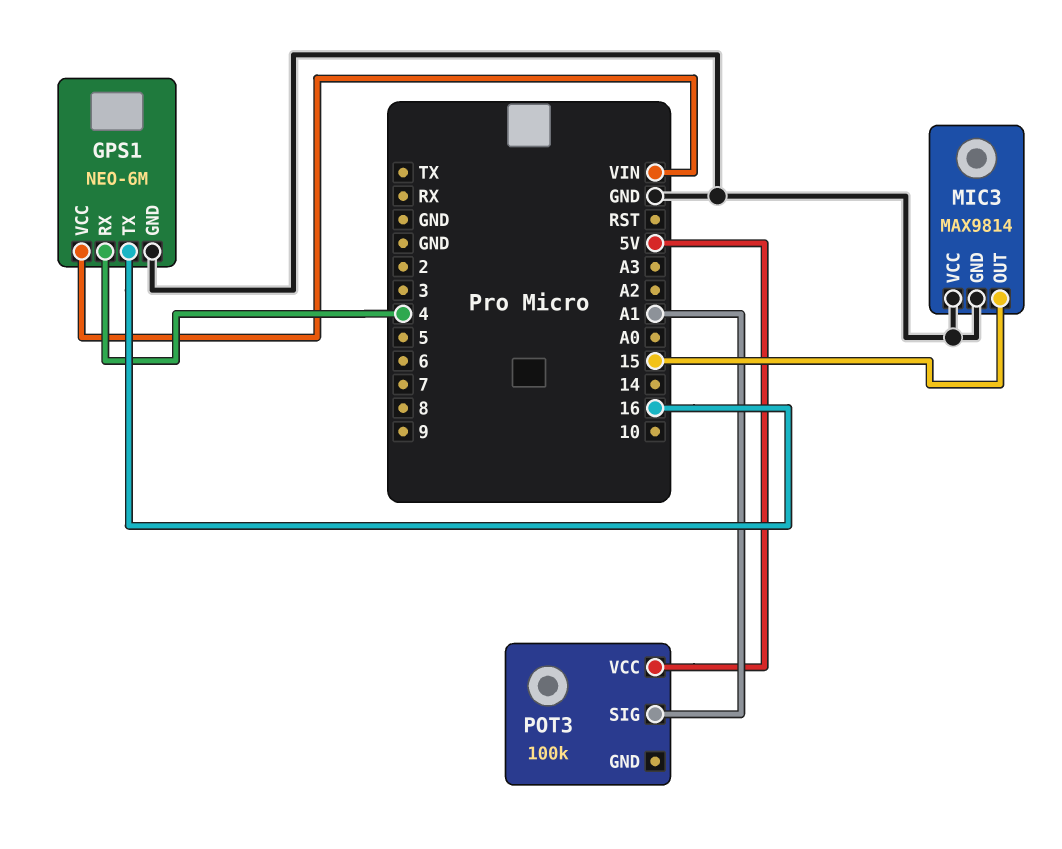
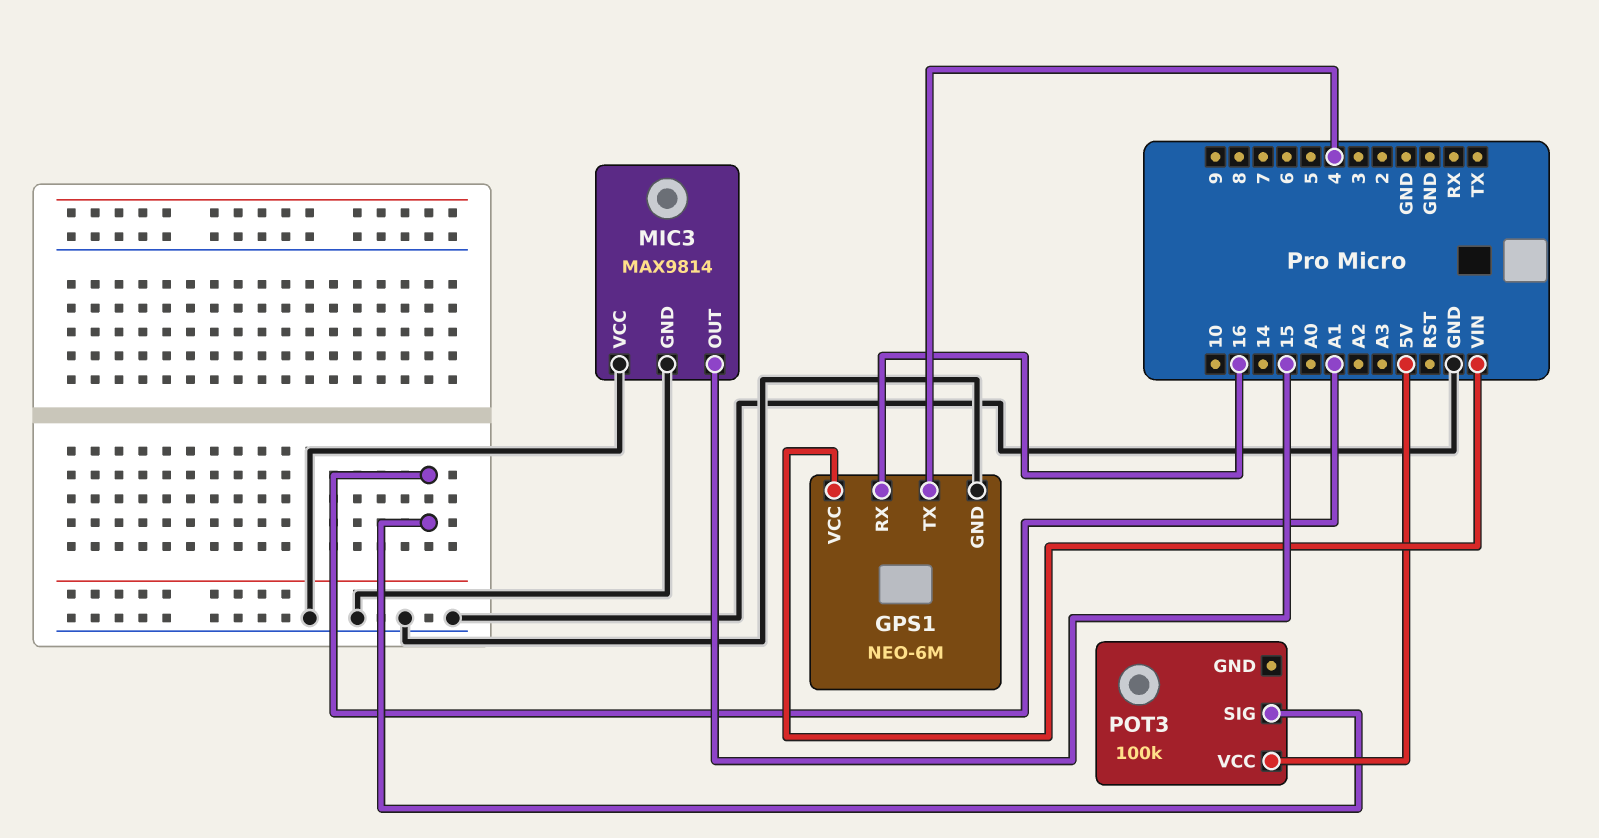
GPS1 pin RX: 4 -> 16
GPS1 pin TX: 16 -> 4

